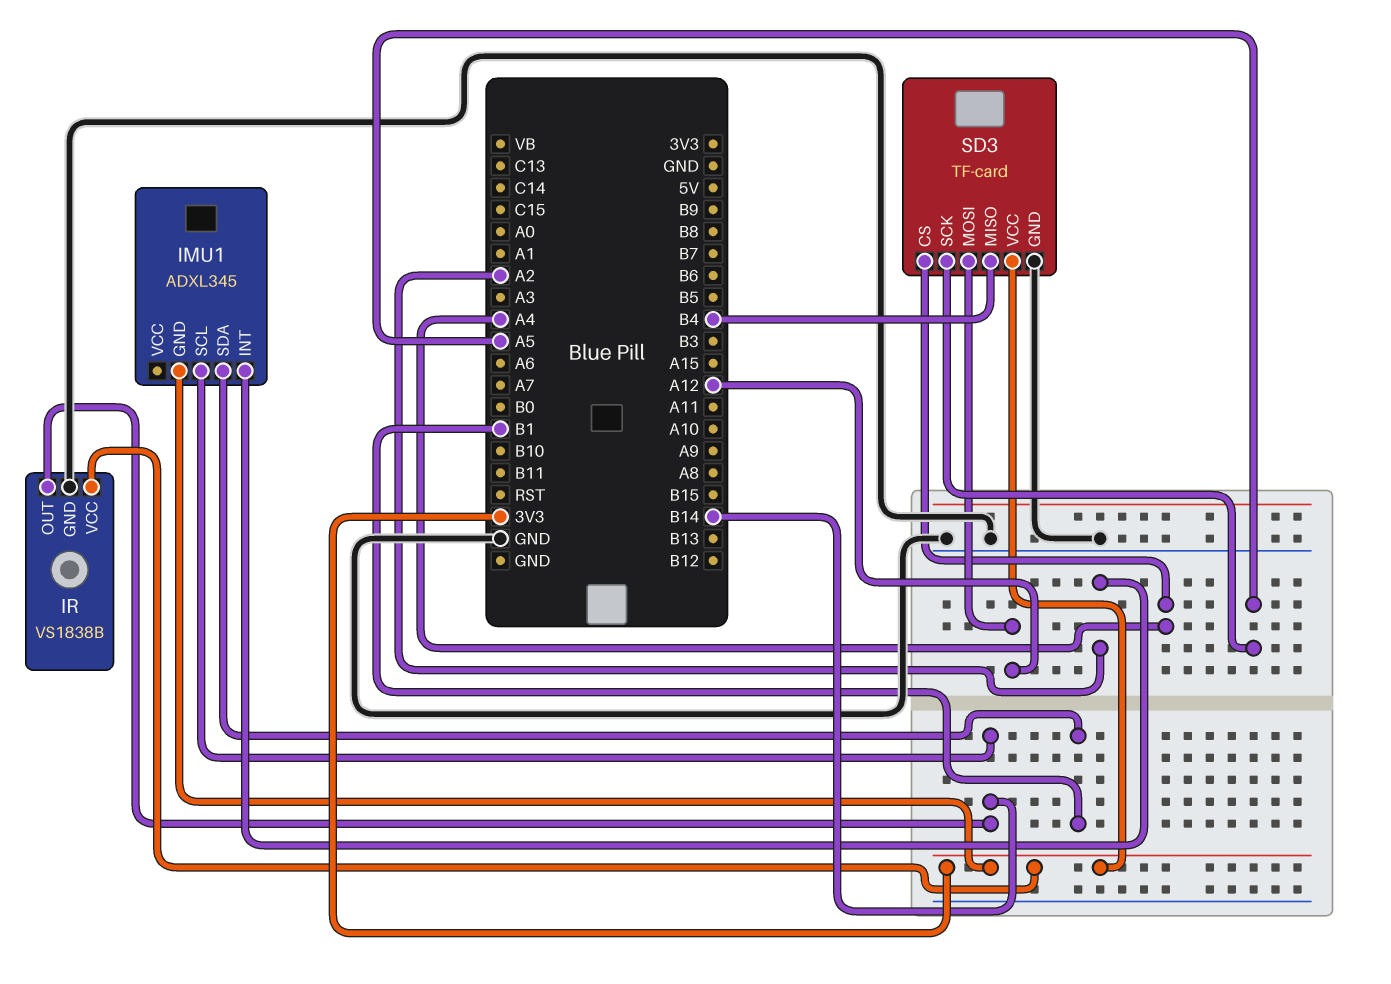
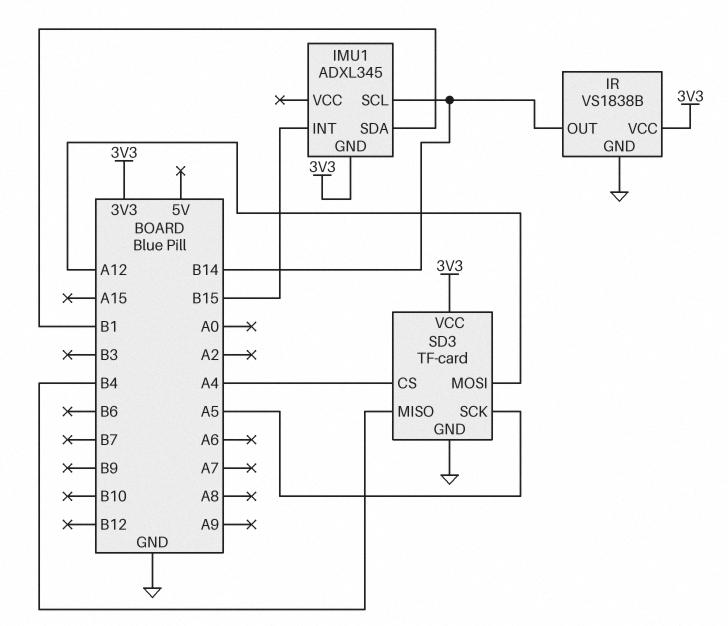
IMU1 pin INT: A2 -> B15

